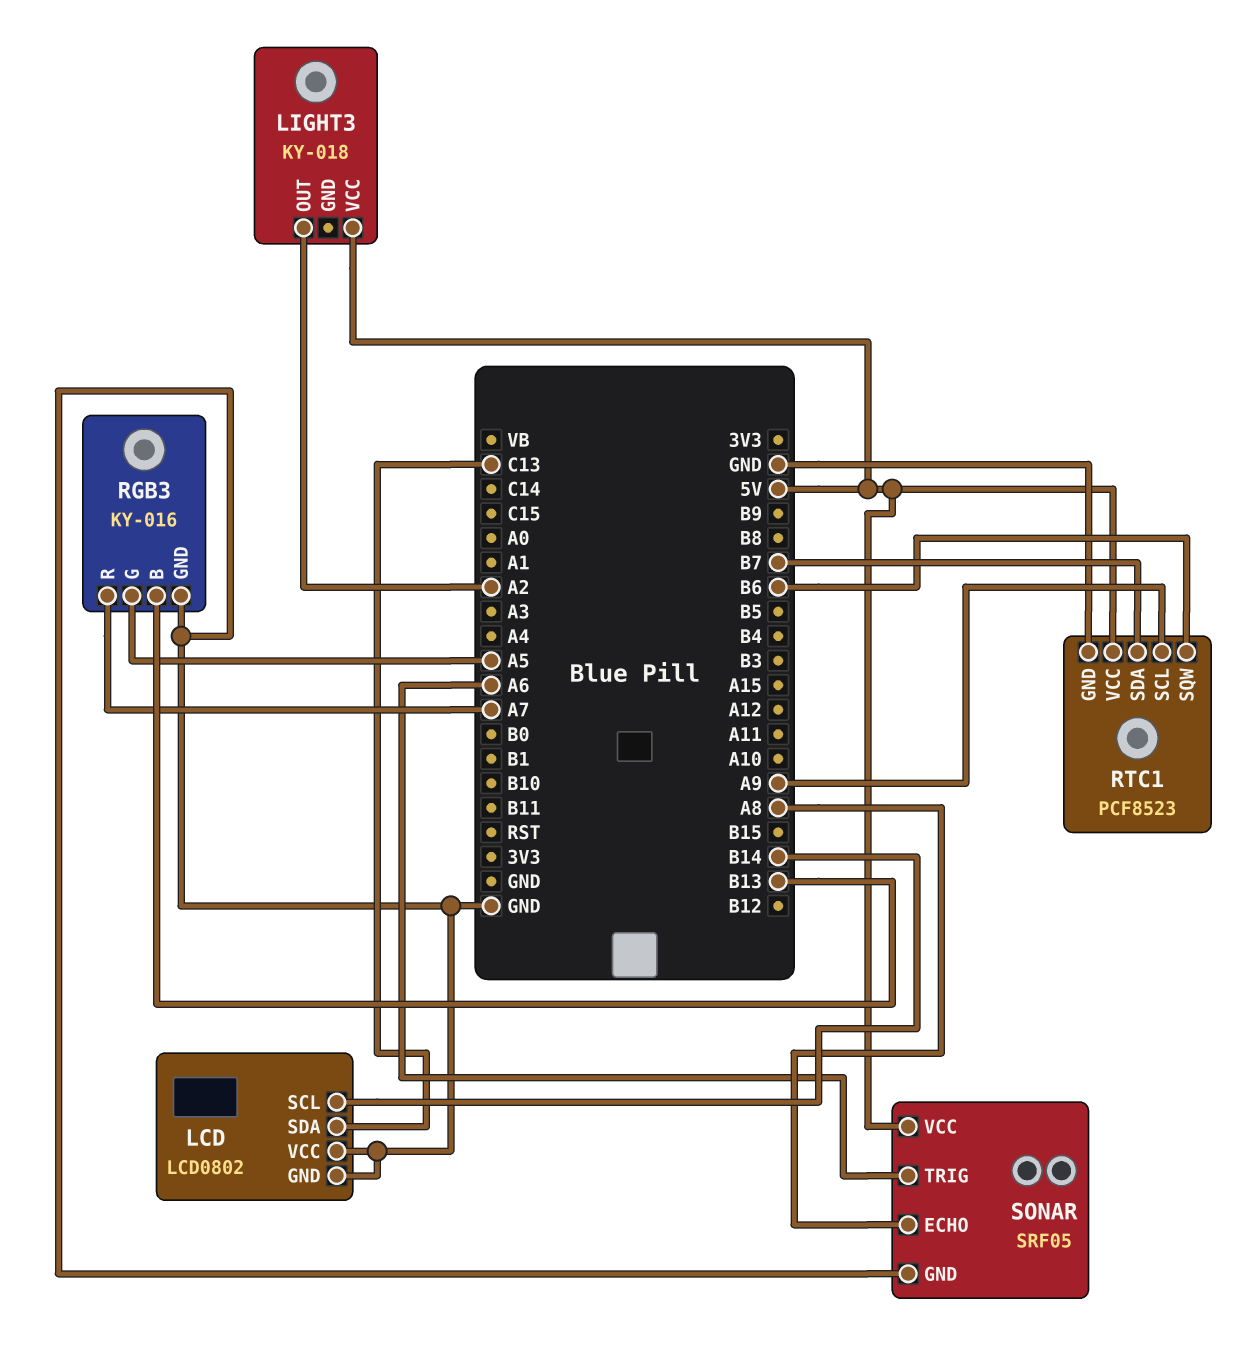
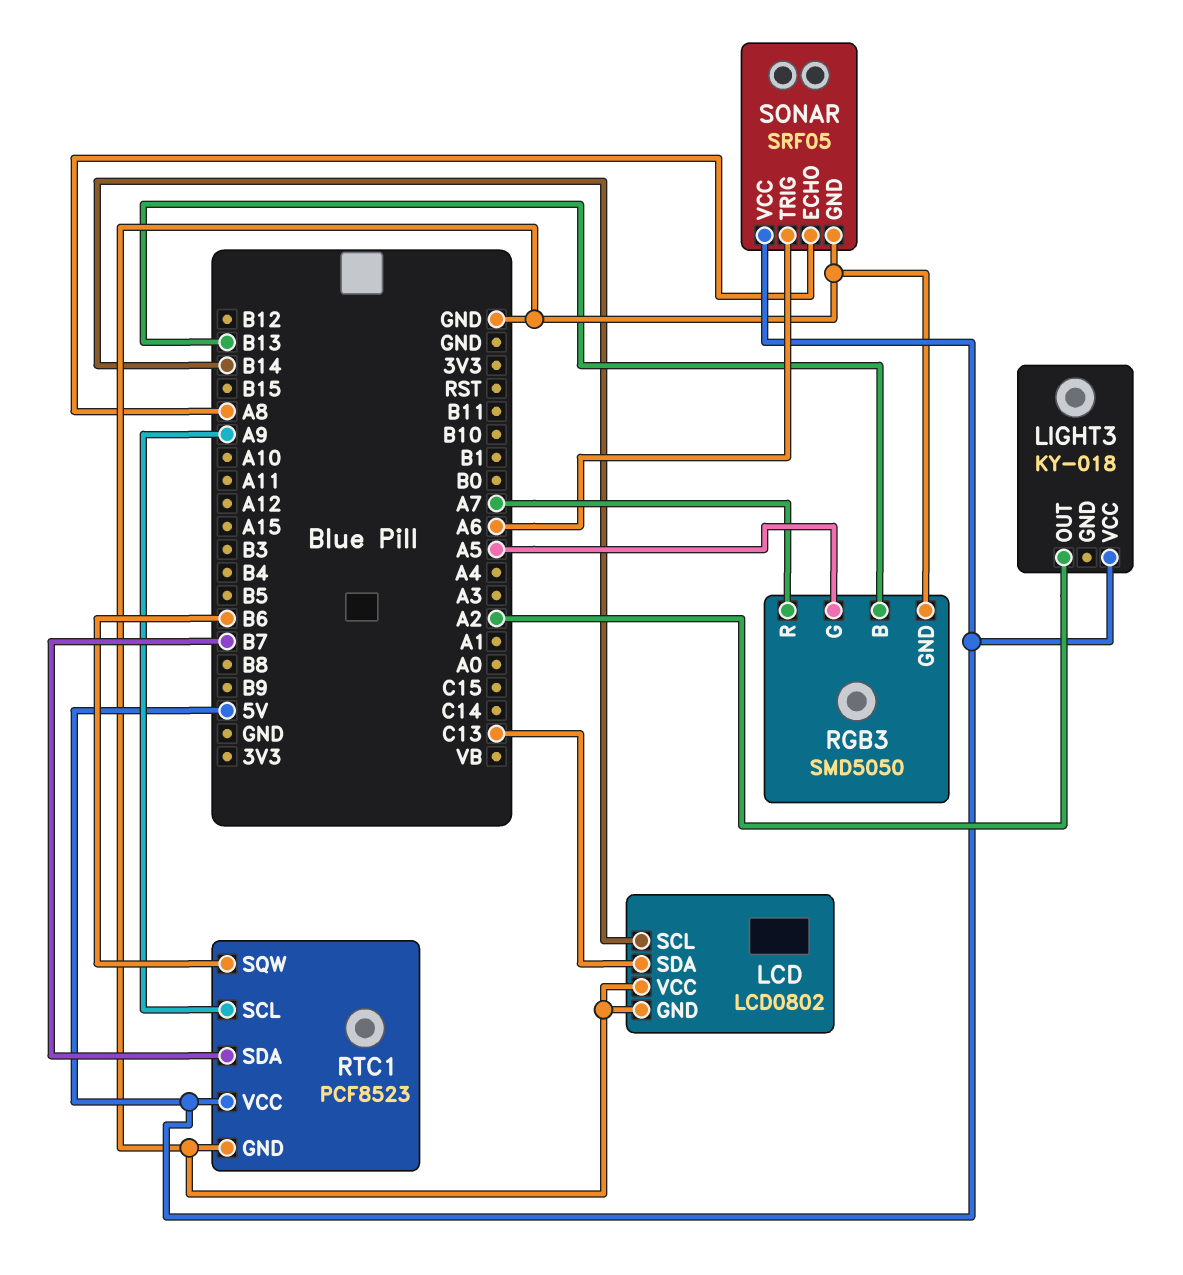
RGB3: KY-016 -> SMD5050

